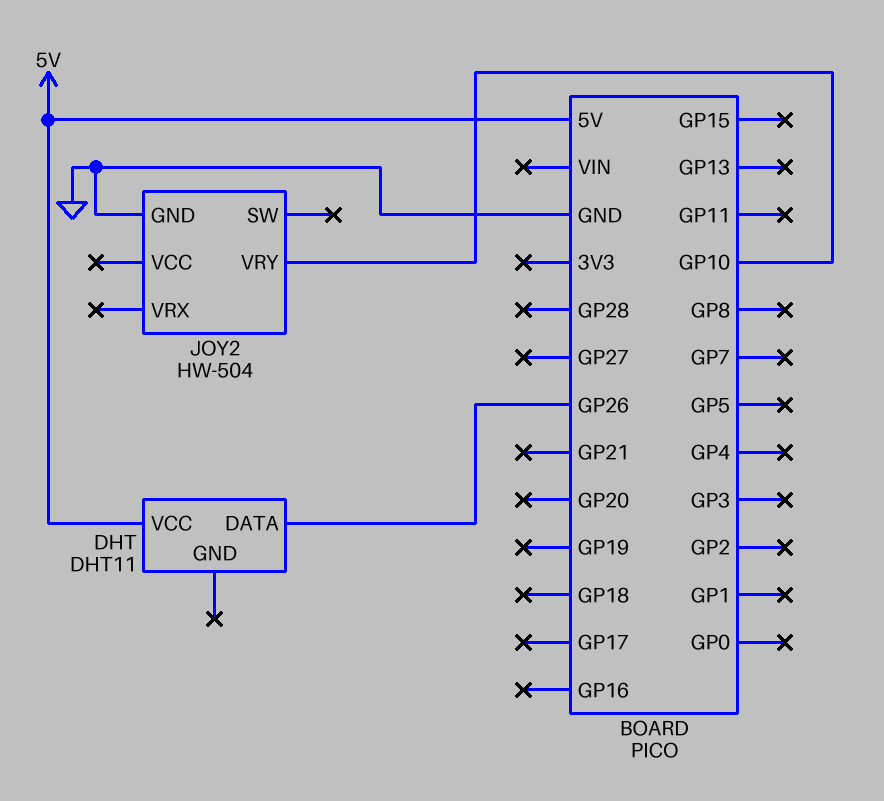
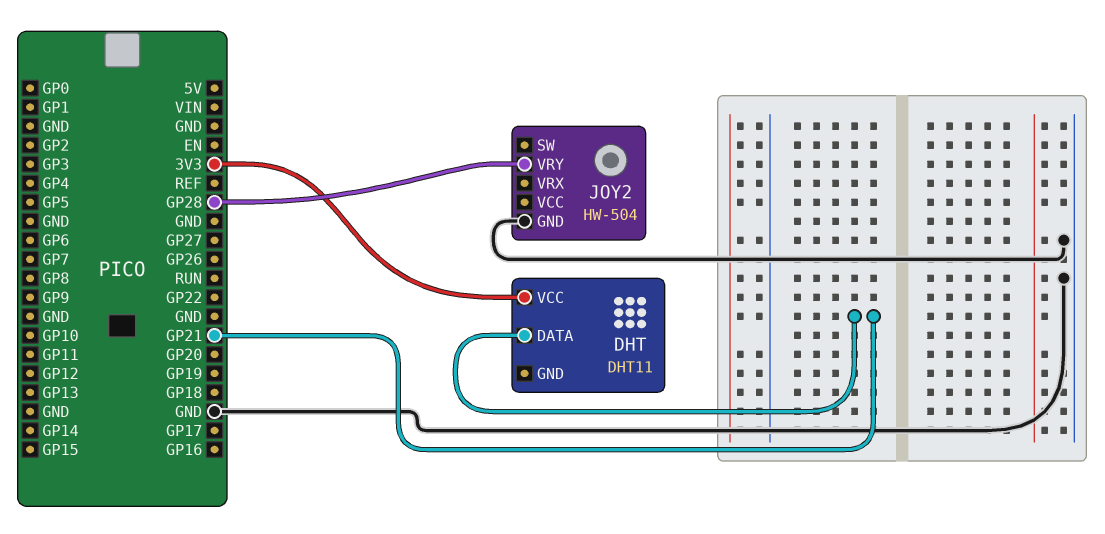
DHT pin DATA: GP26 -> GP21
DHT pin VCC: 5V -> 3V3
JOY2 pin VRY: GP10 -> GP28

